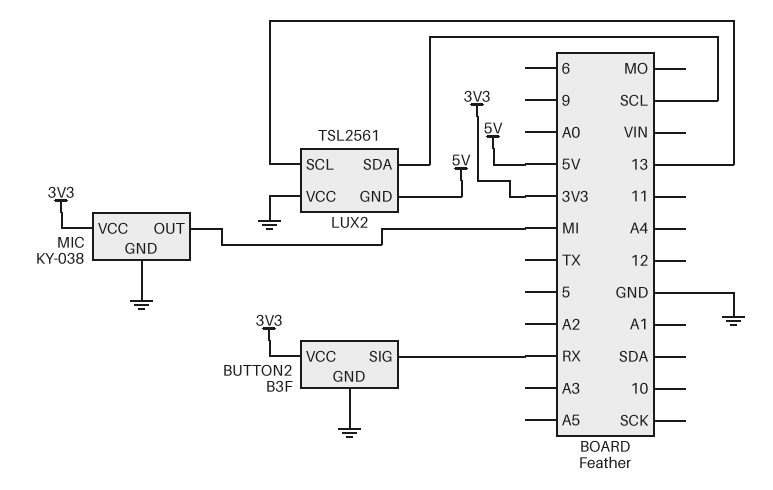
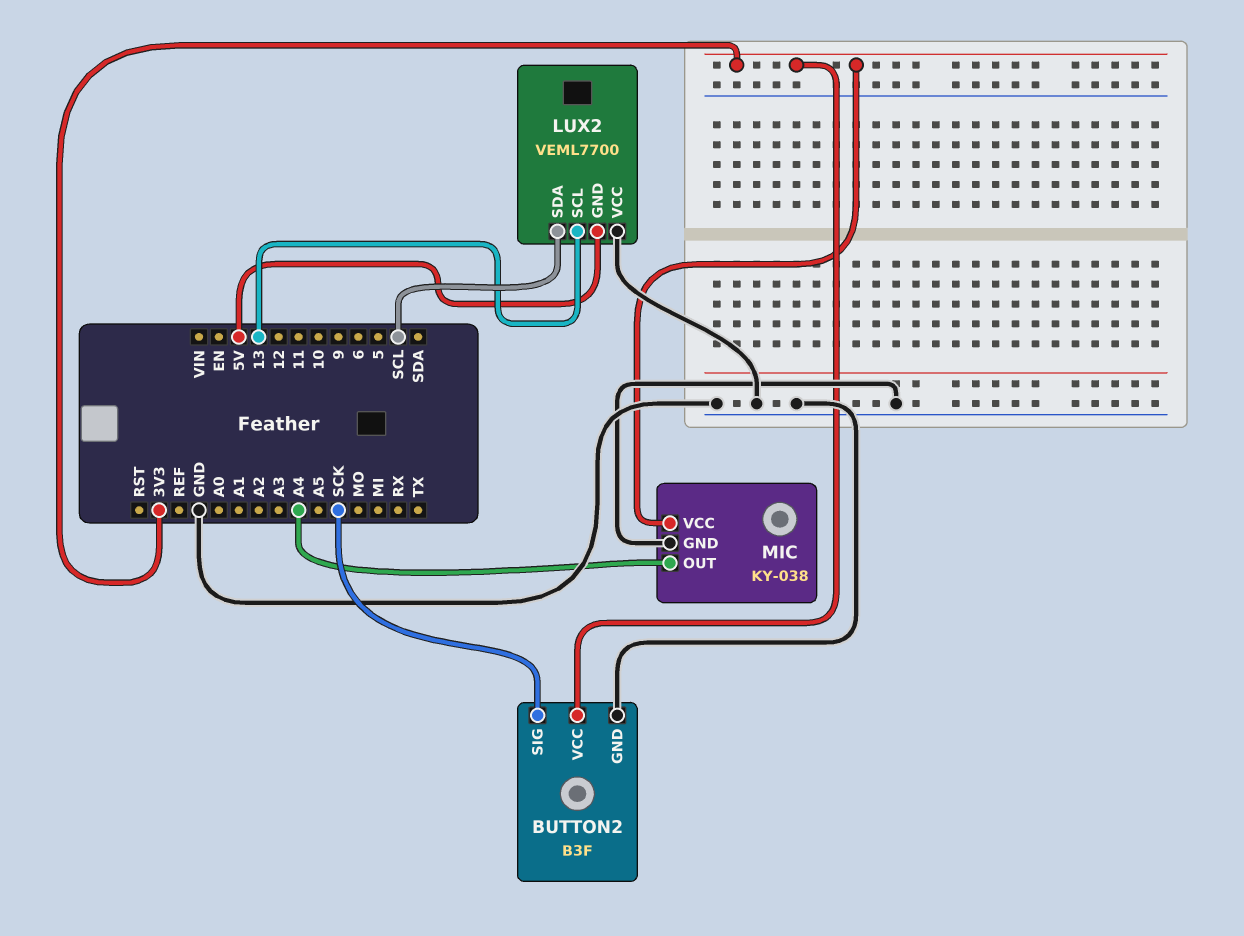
BUTTON2 pin SIG: RX -> SCK
LUX2: TSL2561 -> VEML7700
MIC pin OUT: MI -> A4

